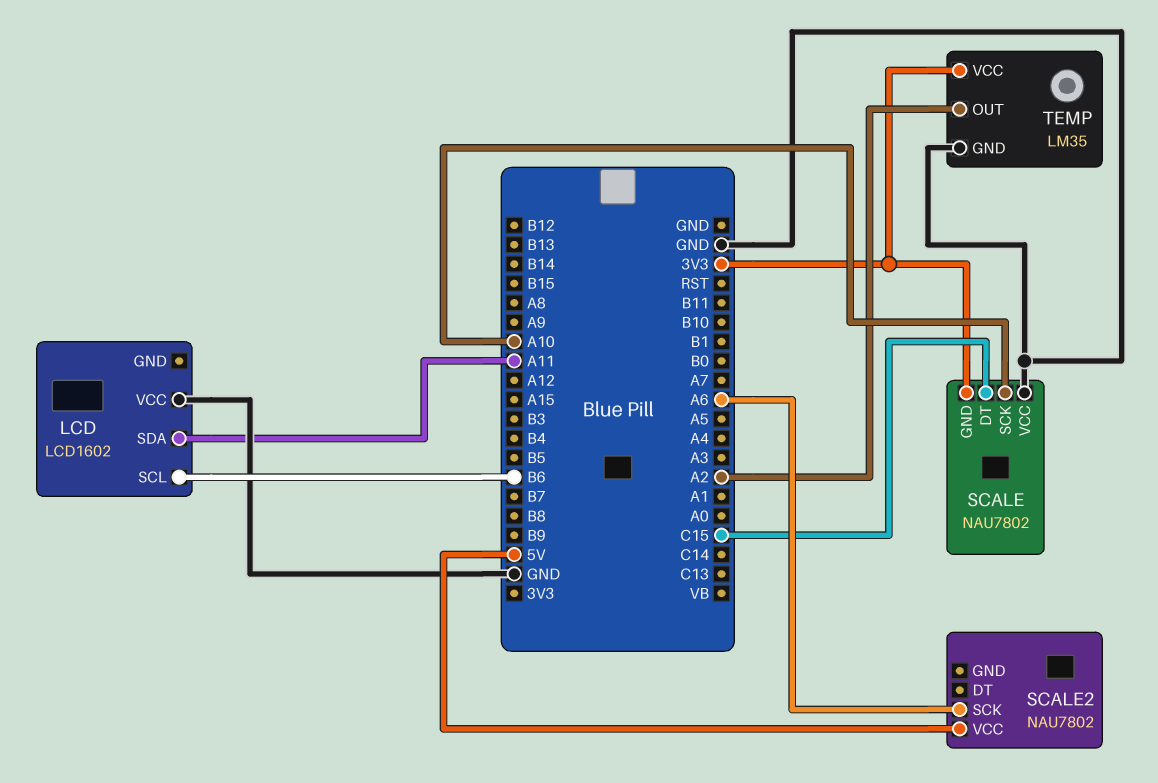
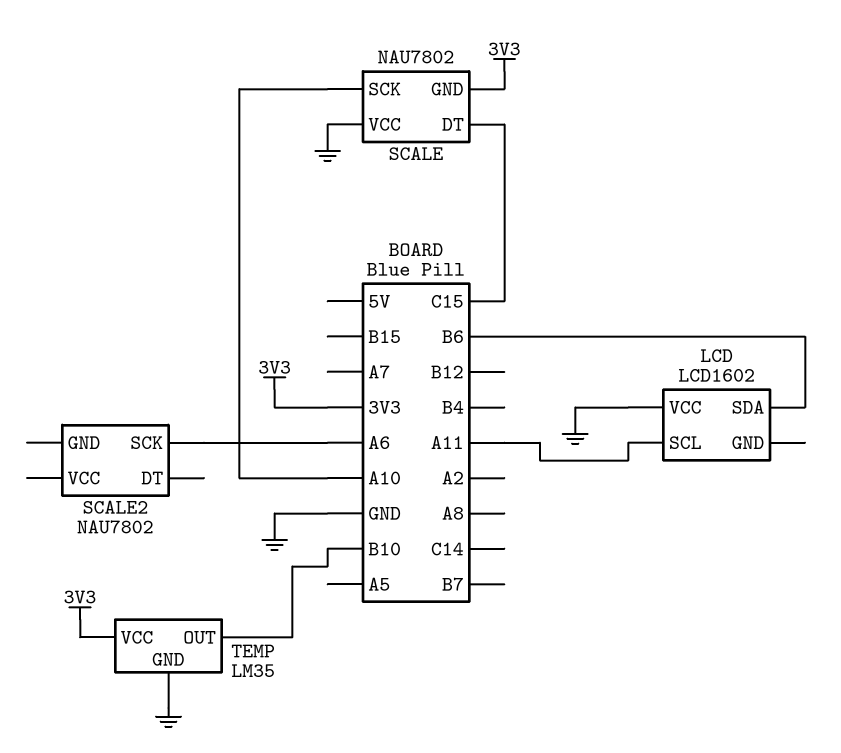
LCD pin SCL: B6 -> A11
LCD pin SDA: A11 -> B6
SCALE2 pin VCC: 5V -> none
TEMP pin OUT: A2 -> B10

